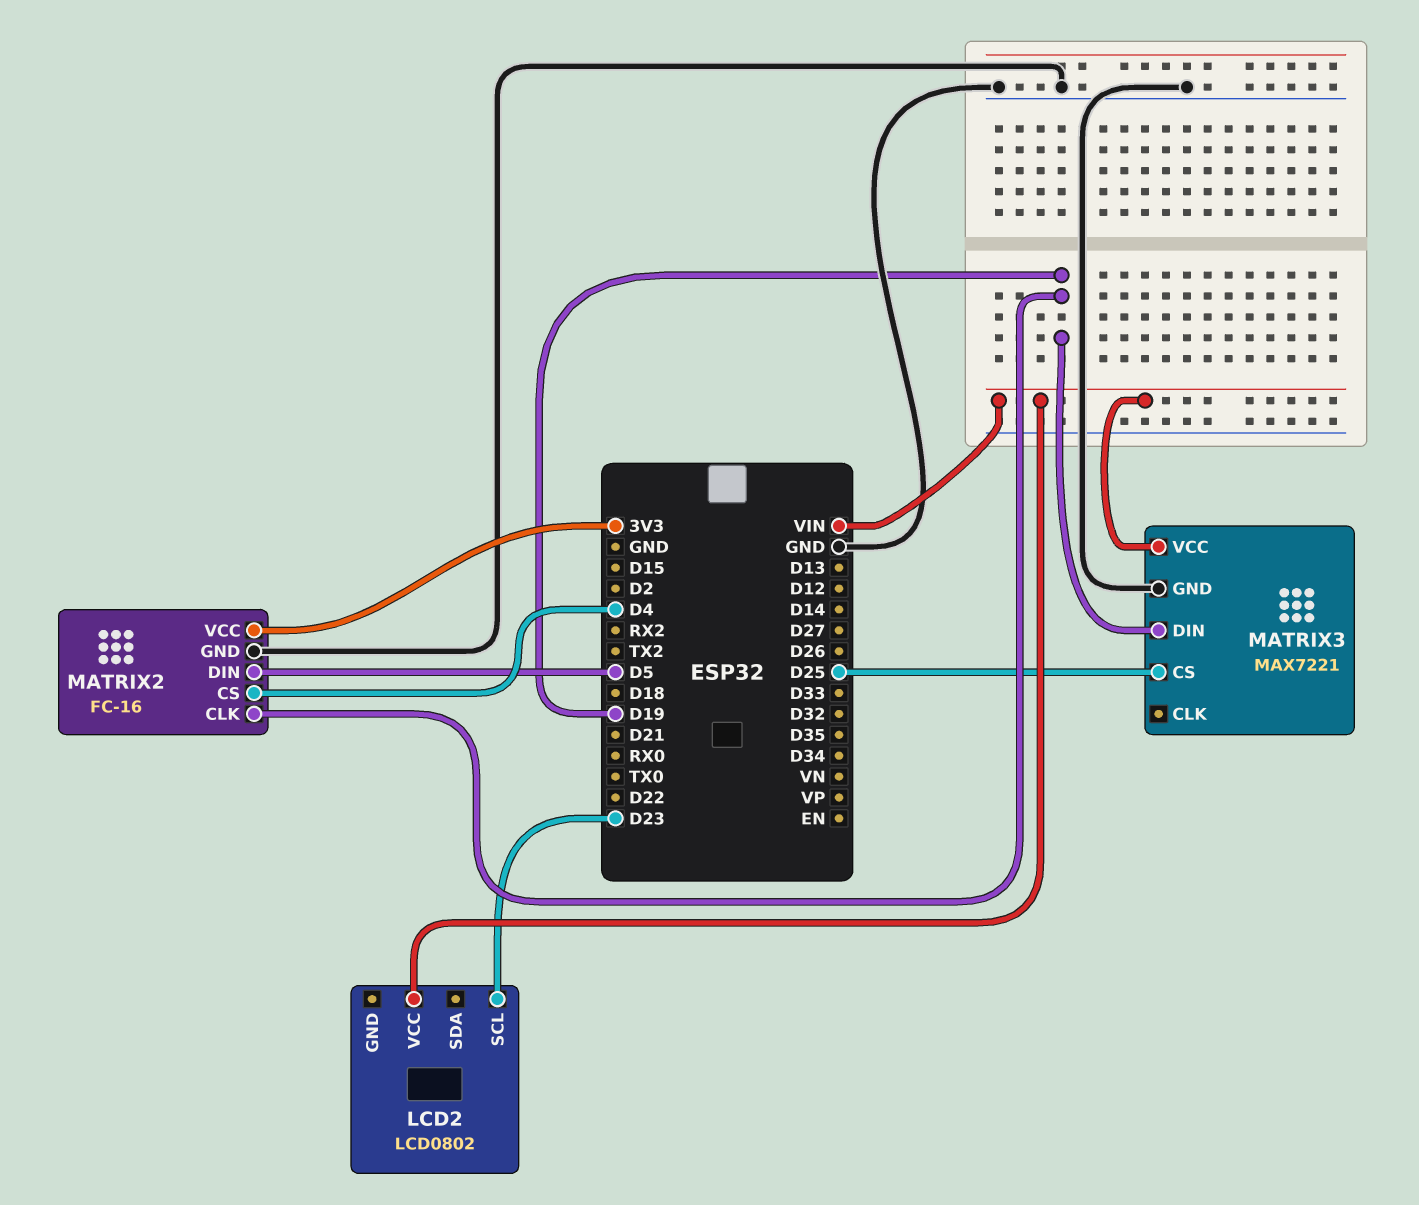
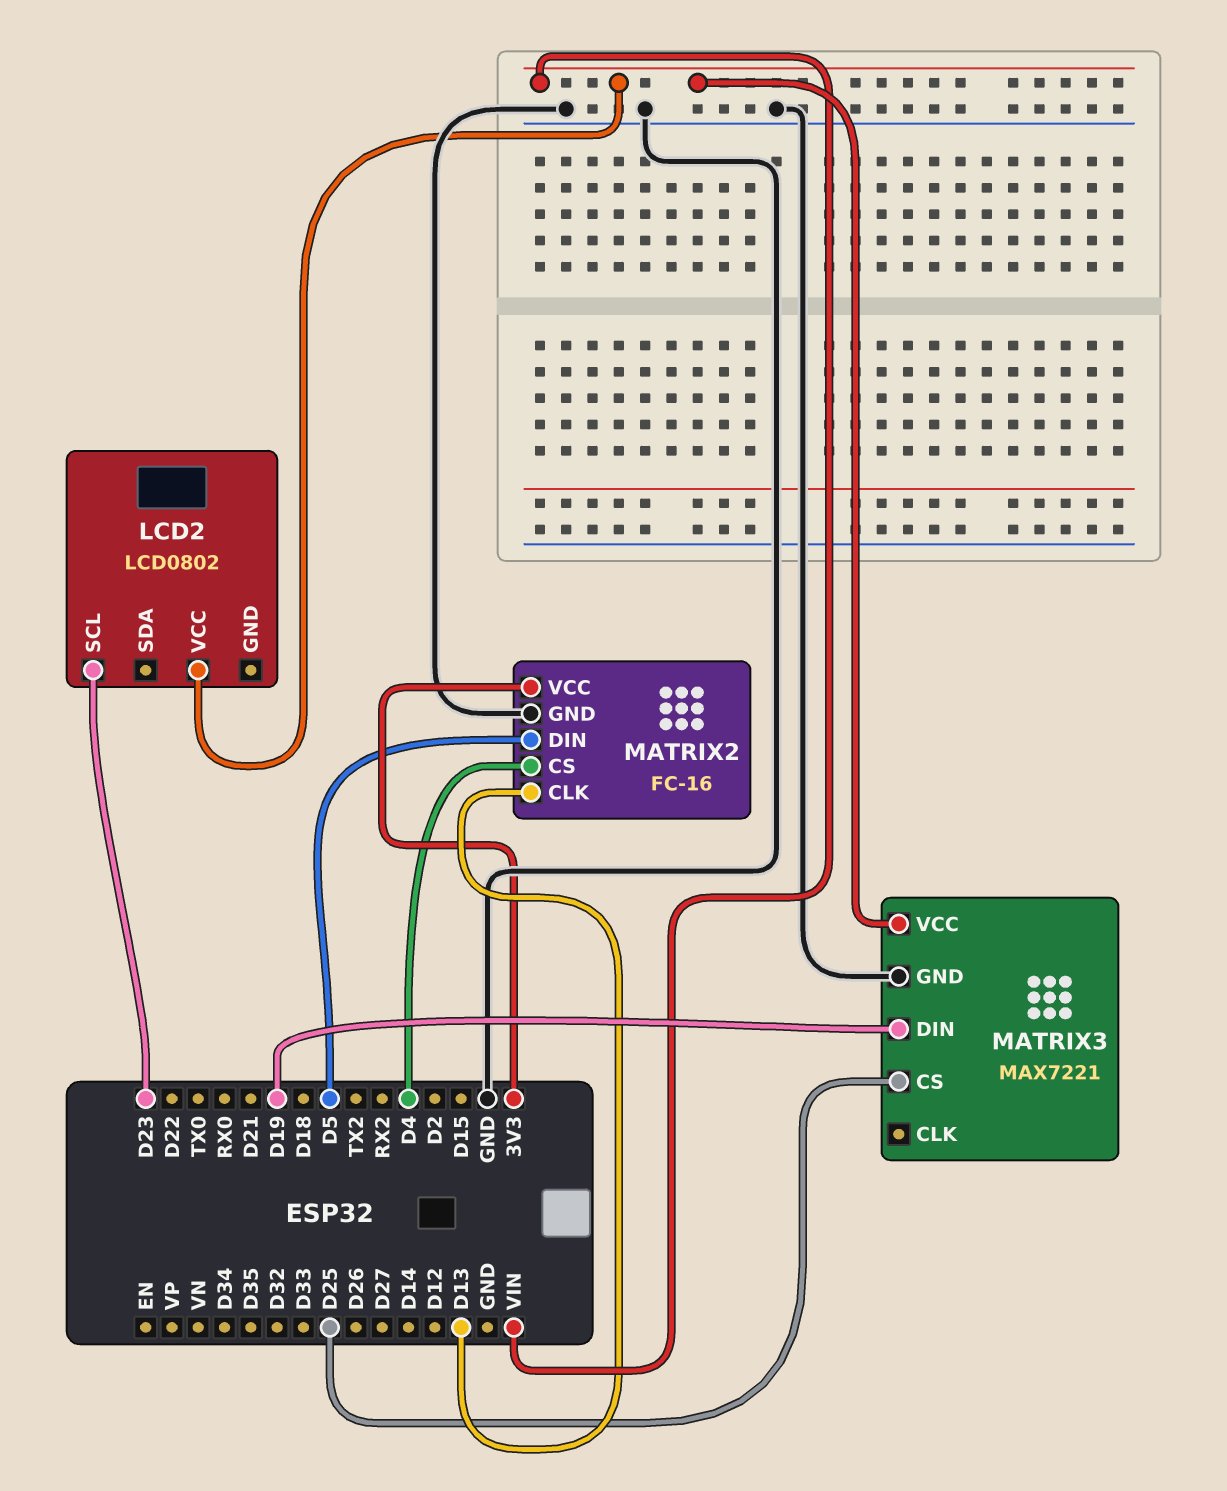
MATRIX2 pin CLK: D19 -> D13

